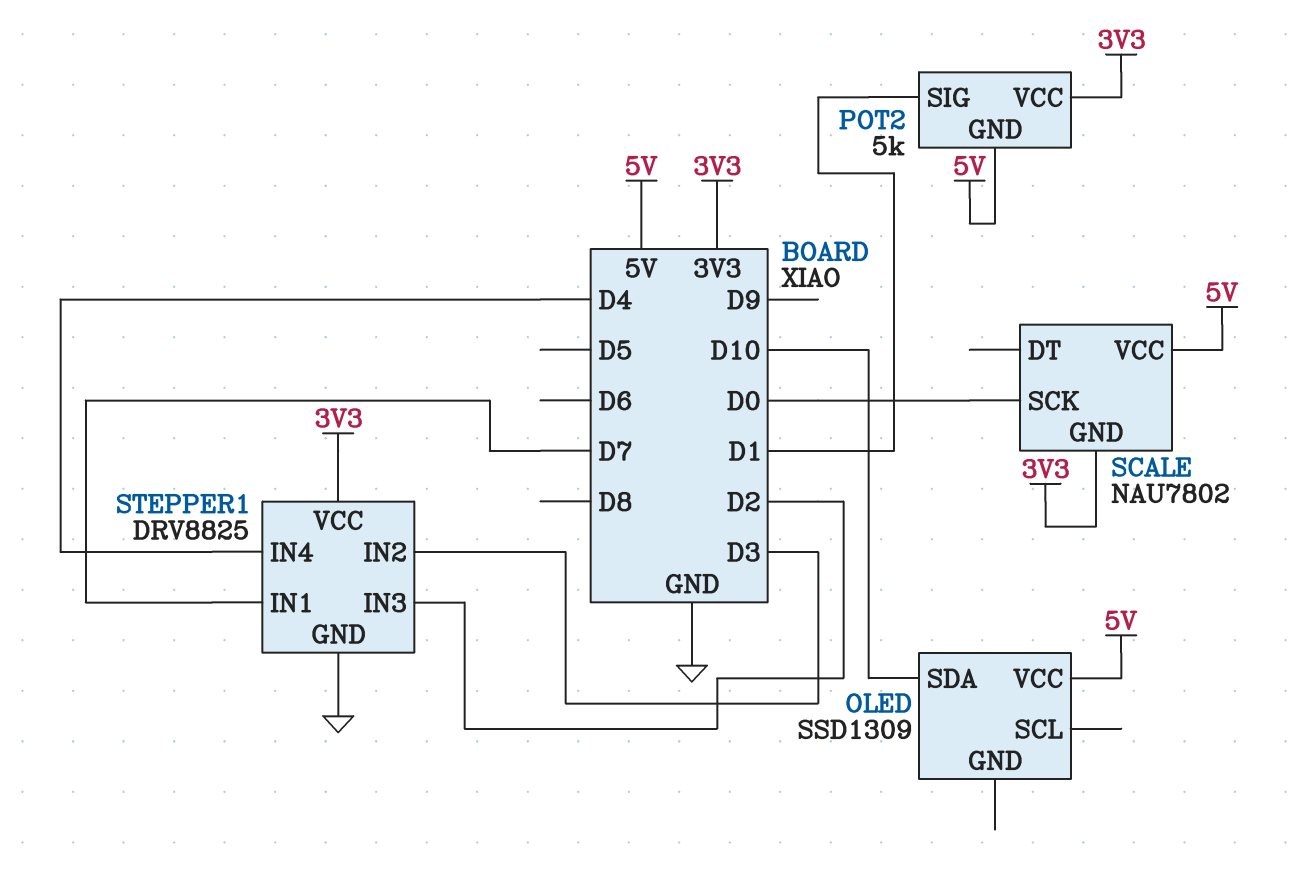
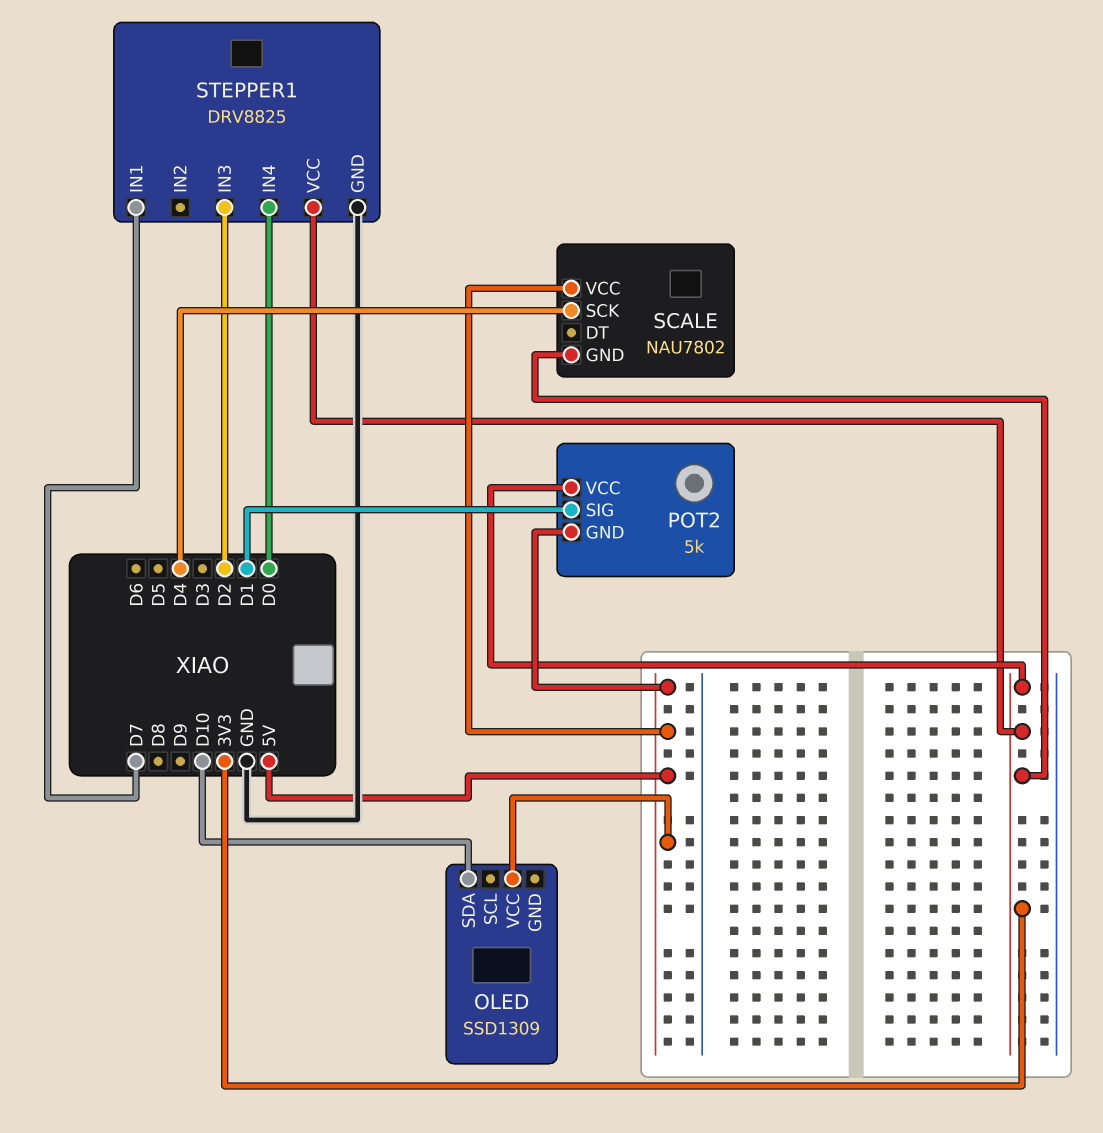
SCALE pin SCK: D0 -> D4
STEPPER1 pin IN2: D3 -> none
STEPPER1 pin IN4: D4 -> D0

